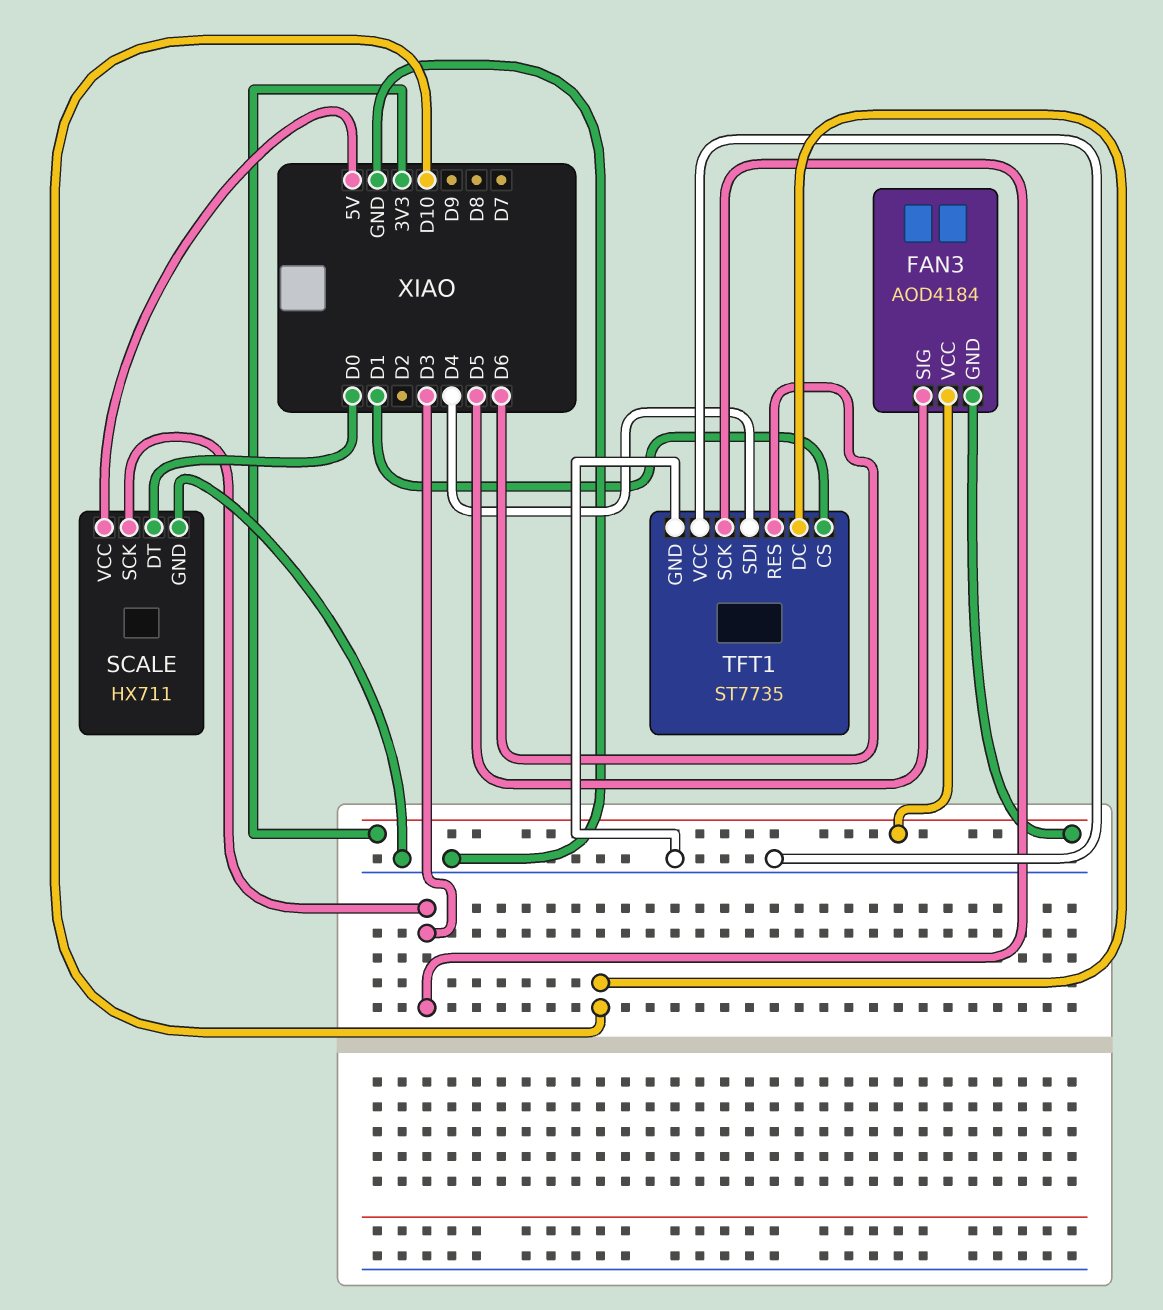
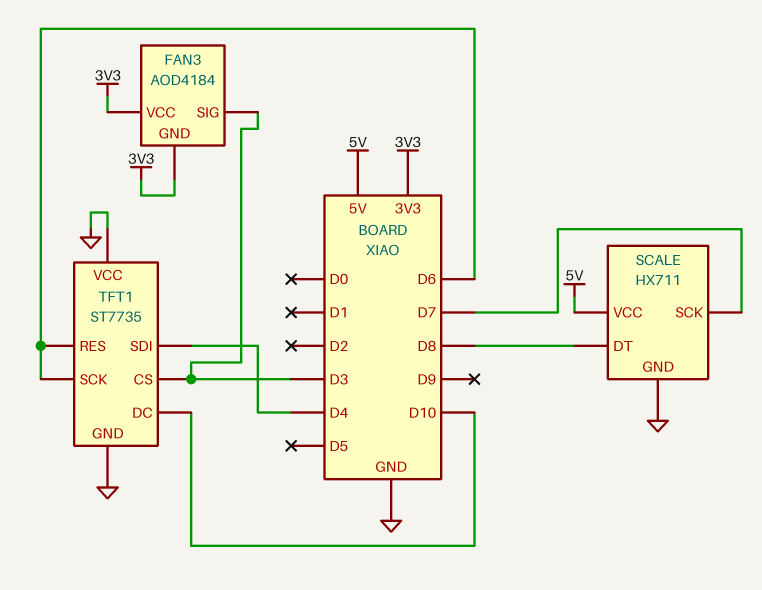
FAN3 pin SIG: D5 -> D3
SCALE pin DT: D0 -> D8
SCALE pin SCK: D3 -> D7
TFT1 pin CS: D1 -> D3
TFT1 pin SCK: D3 -> D6

